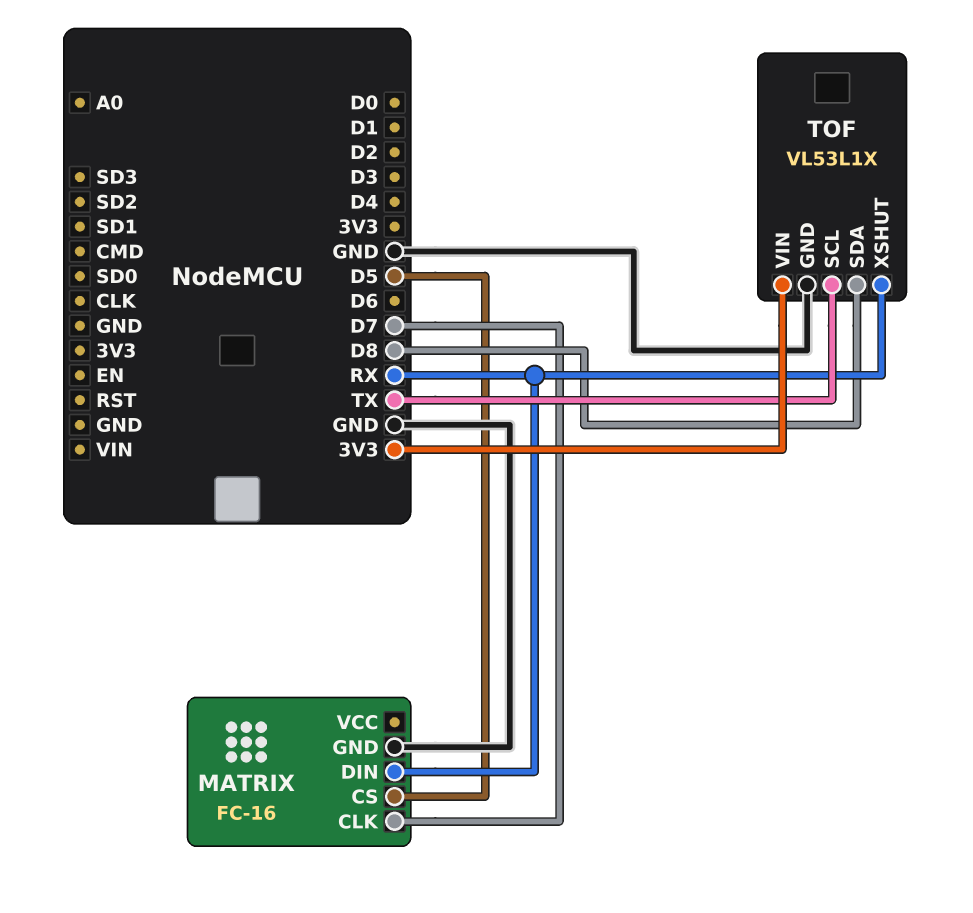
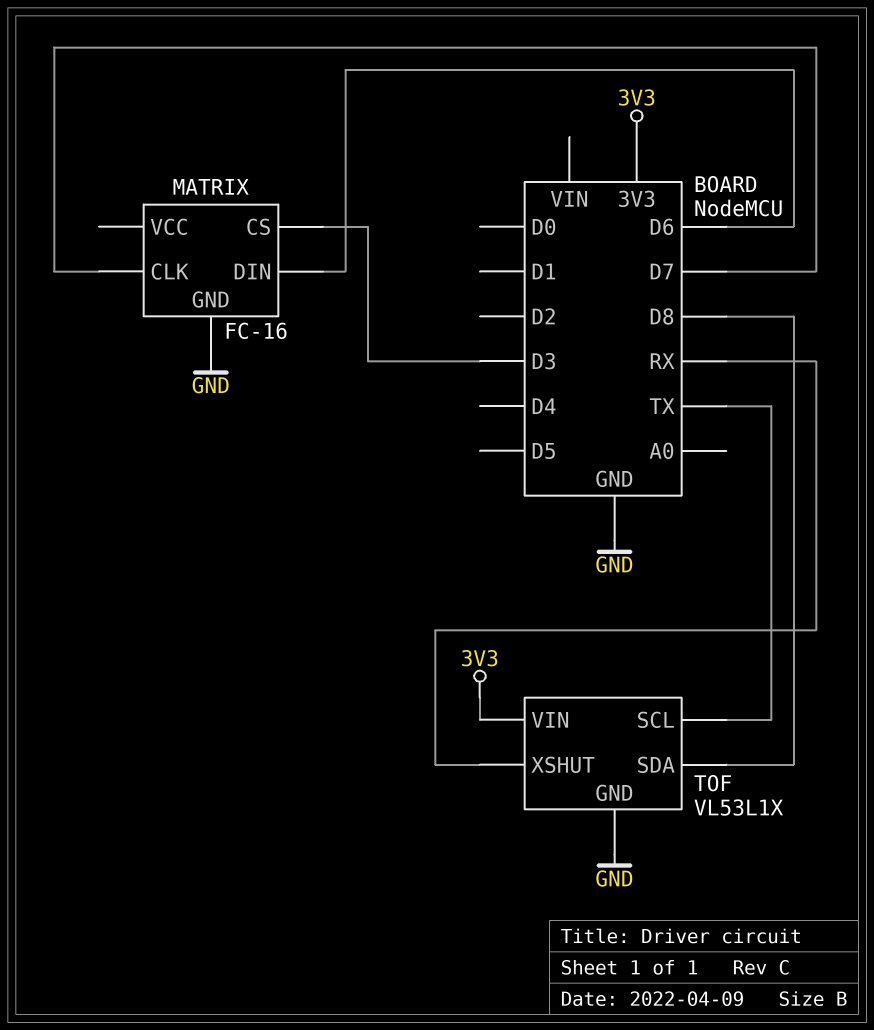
MATRIX pin CS: D5 -> D3
MATRIX pin DIN: RX -> D6

